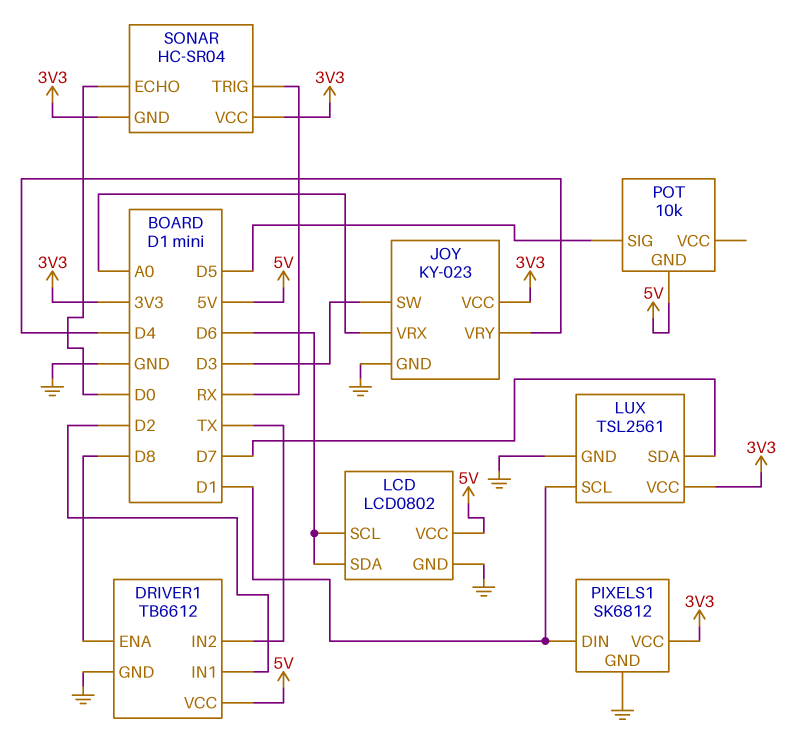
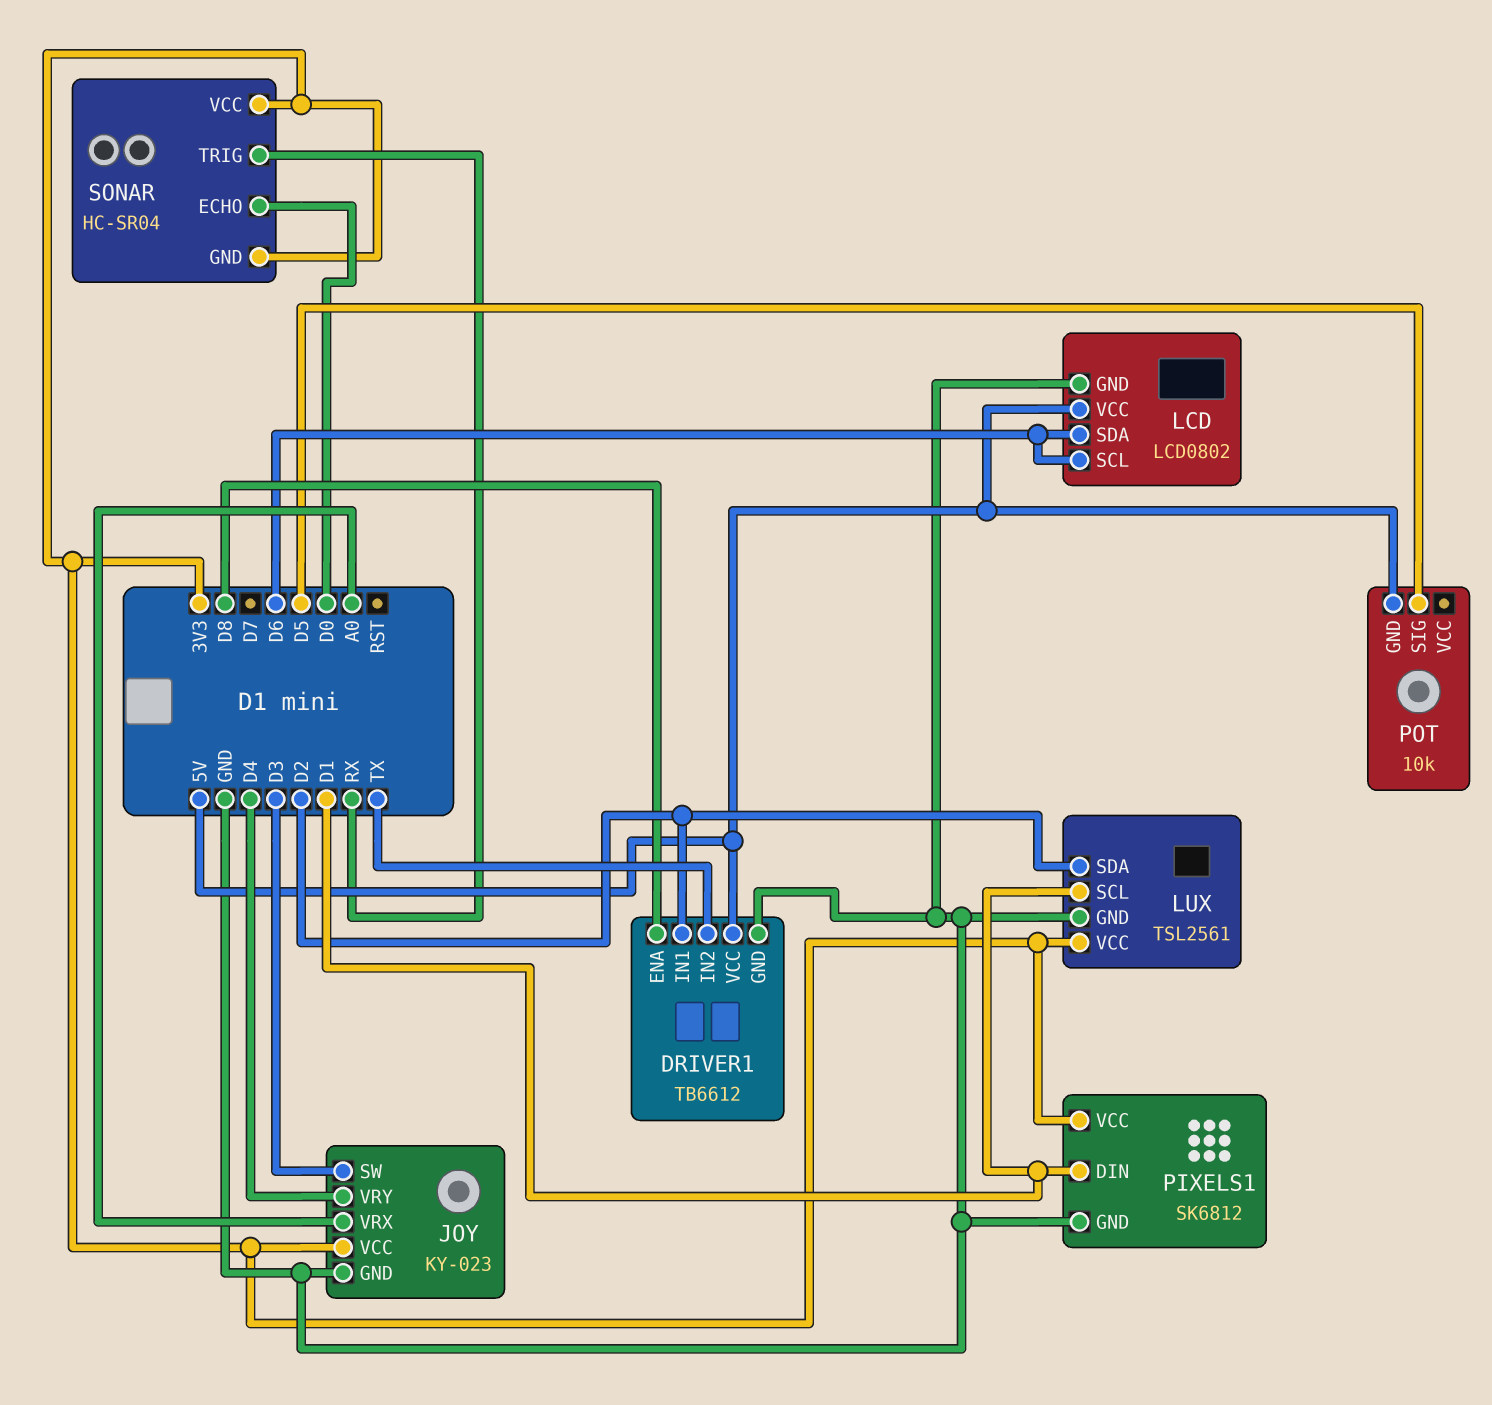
LUX pin SDA: D7 -> D2

